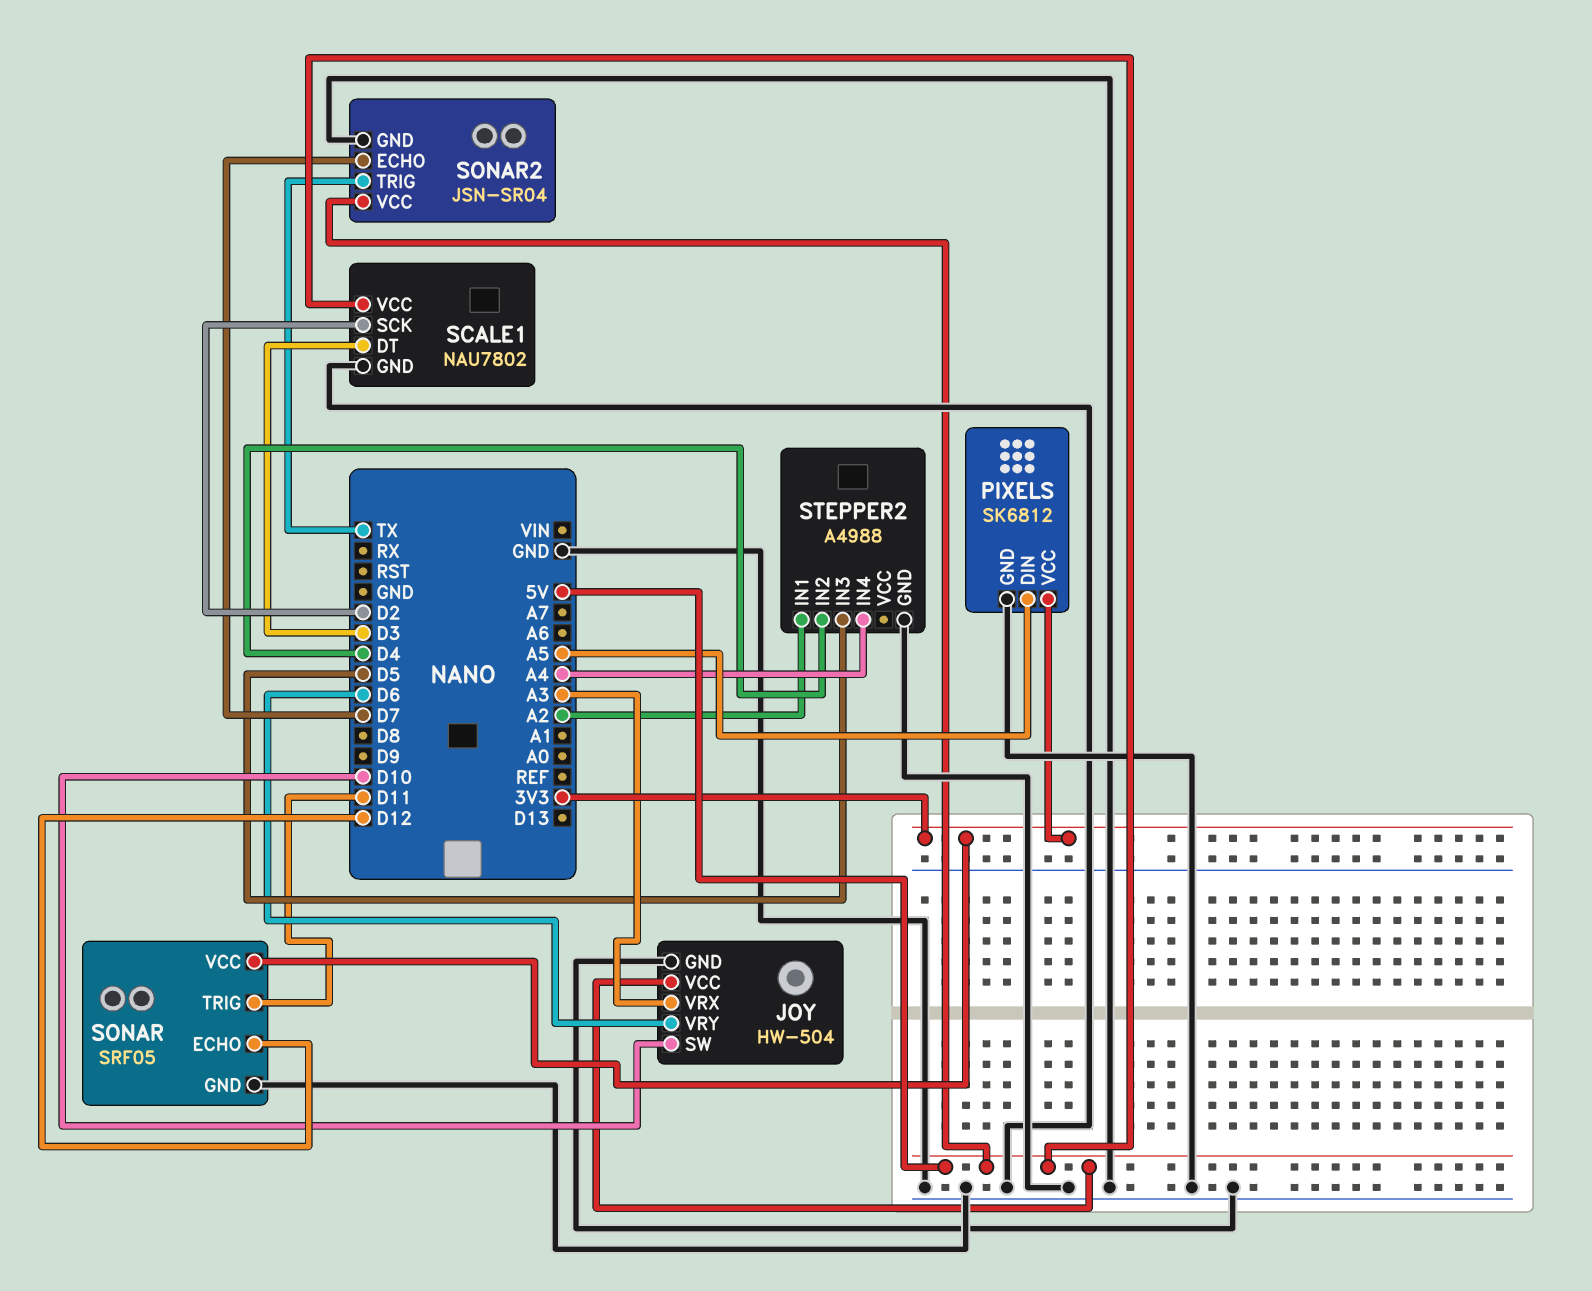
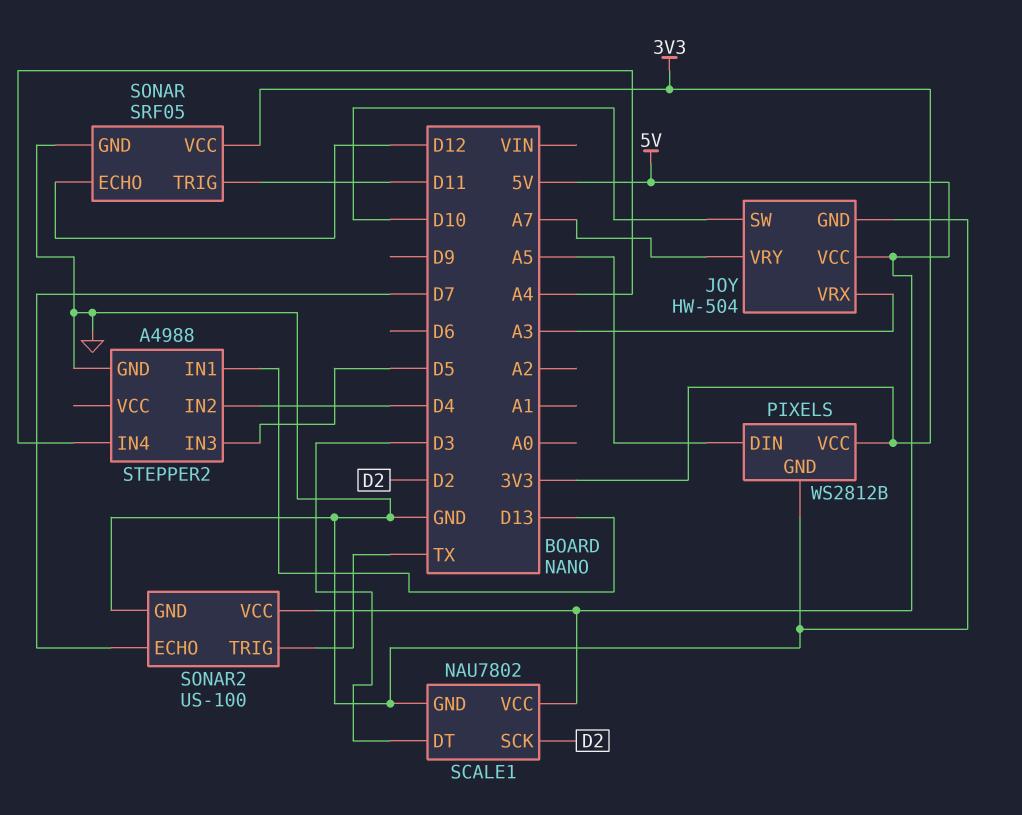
JOY pin VRY: D6 -> A7
PIXELS: SK6812 -> WS2812B
SONAR2: JSN-SR04 -> US-100
STEPPER2 pin IN1: A2 -> D13

